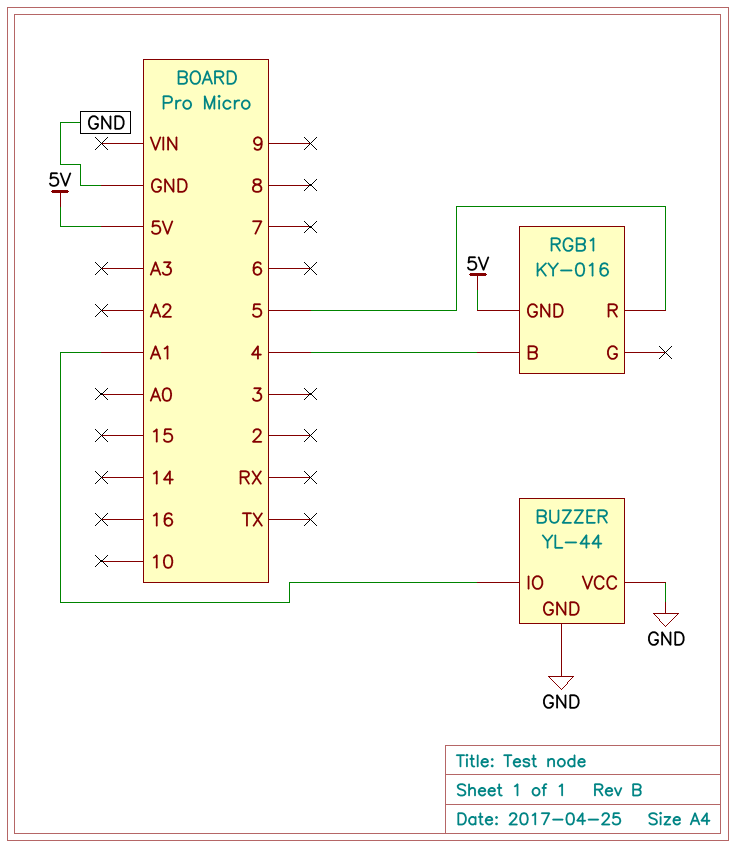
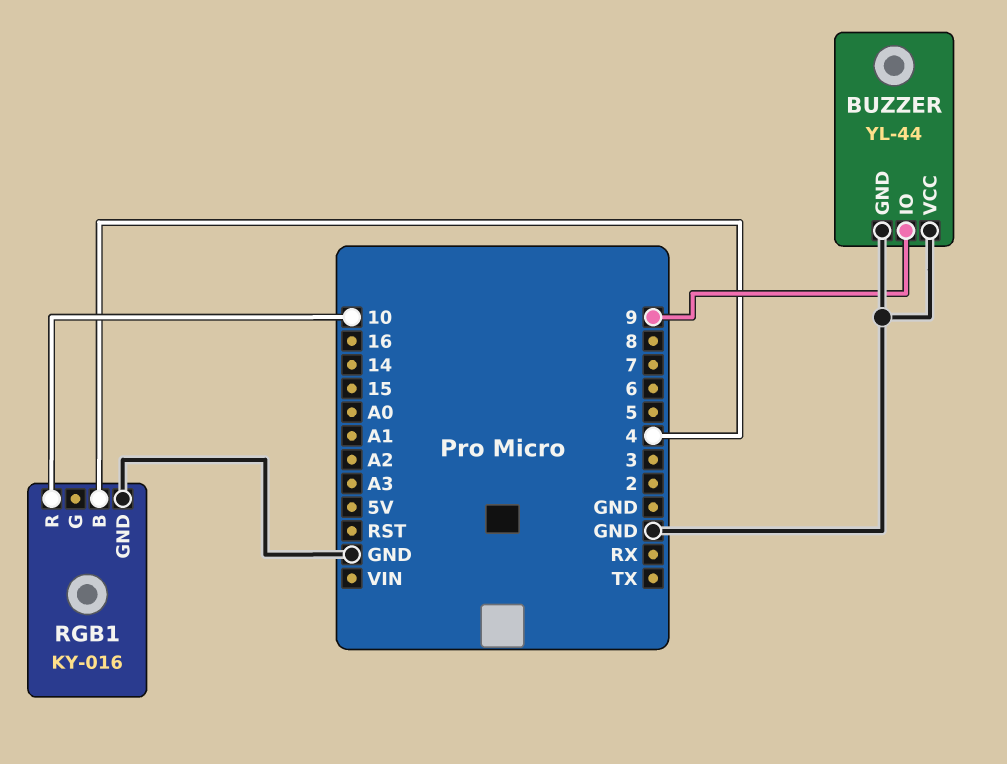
BUZZER pin IO: A1 -> 9
RGB1 pin GND: 5V -> GND
RGB1 pin R: 5 -> 10

